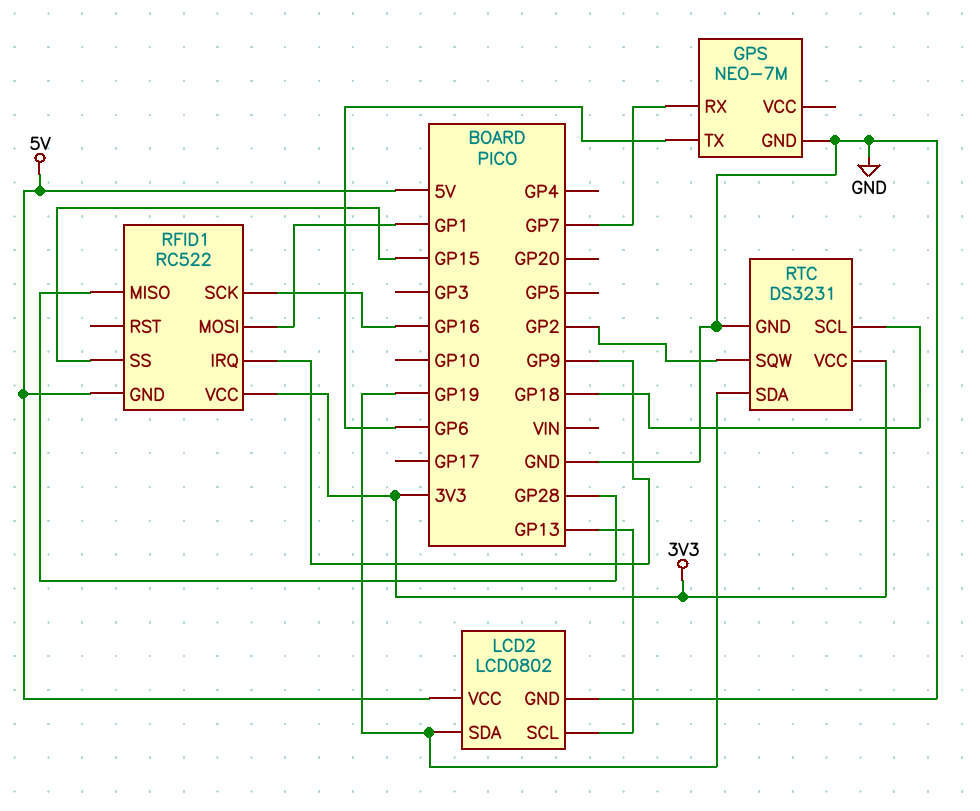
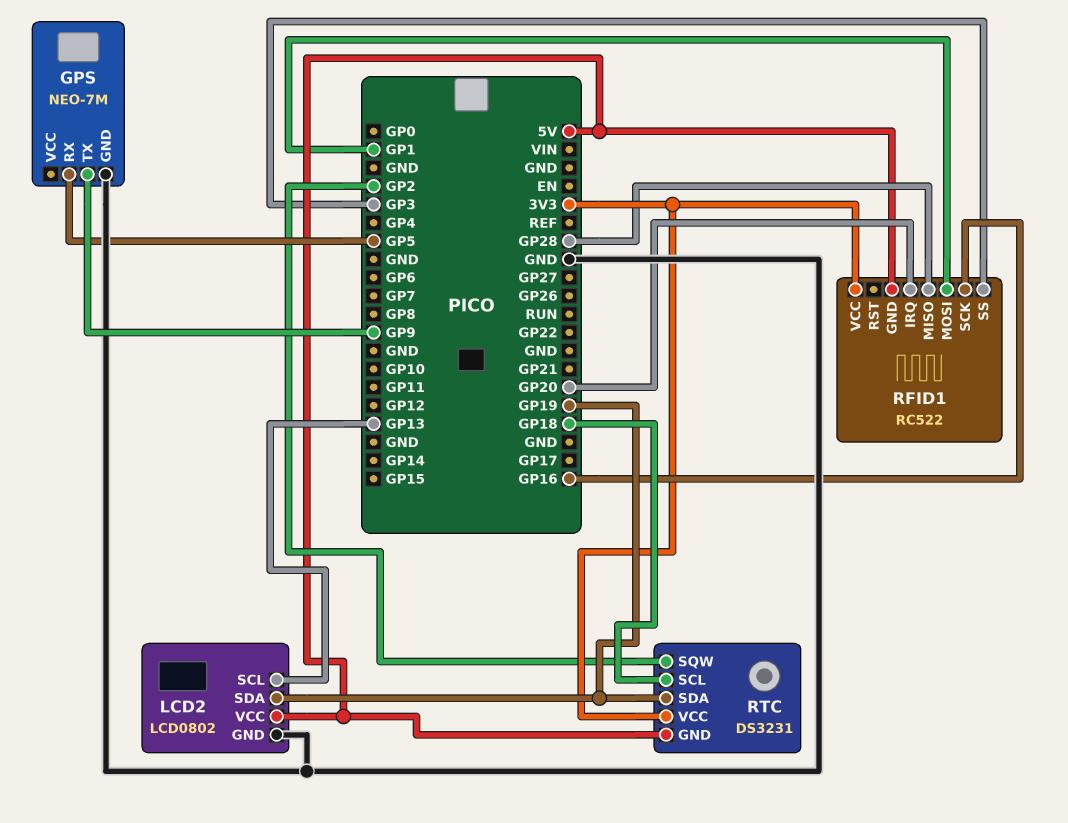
GPS pin RX: GP7 -> GP5
GPS pin TX: GP6 -> GP9
RFID1 pin IRQ: GP9 -> GP20
RFID1 pin SS: GP15 -> GP3
RTC pin GND: GND -> 5V

